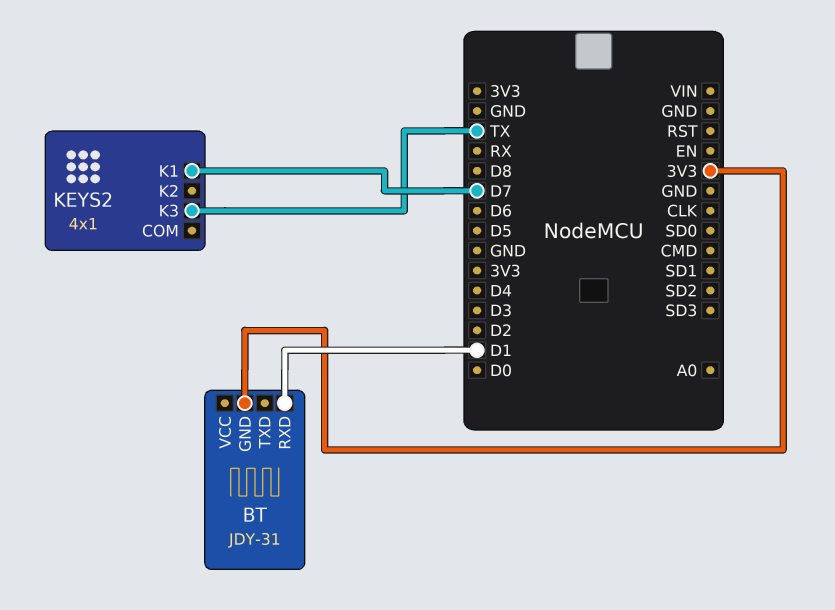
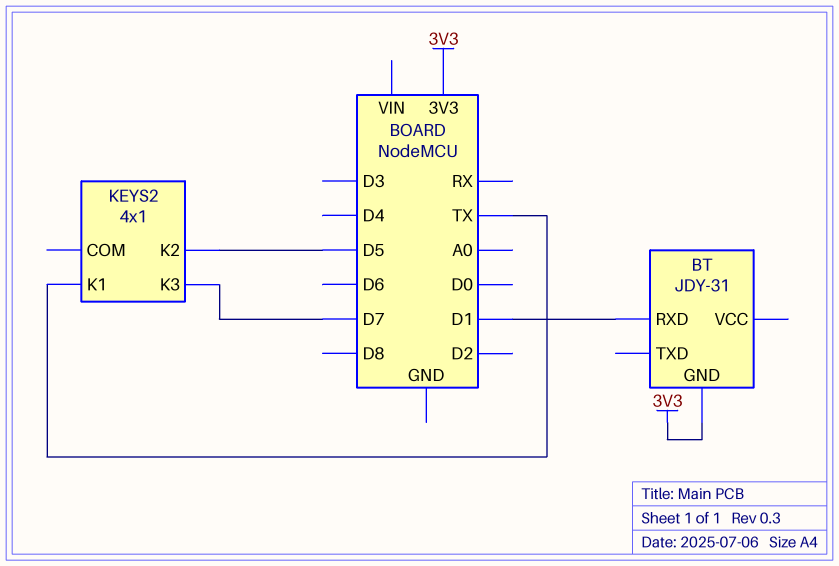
KEYS2 pin K1: D7 -> TX
KEYS2 pin K2: none -> D5
KEYS2 pin K3: TX -> D7

